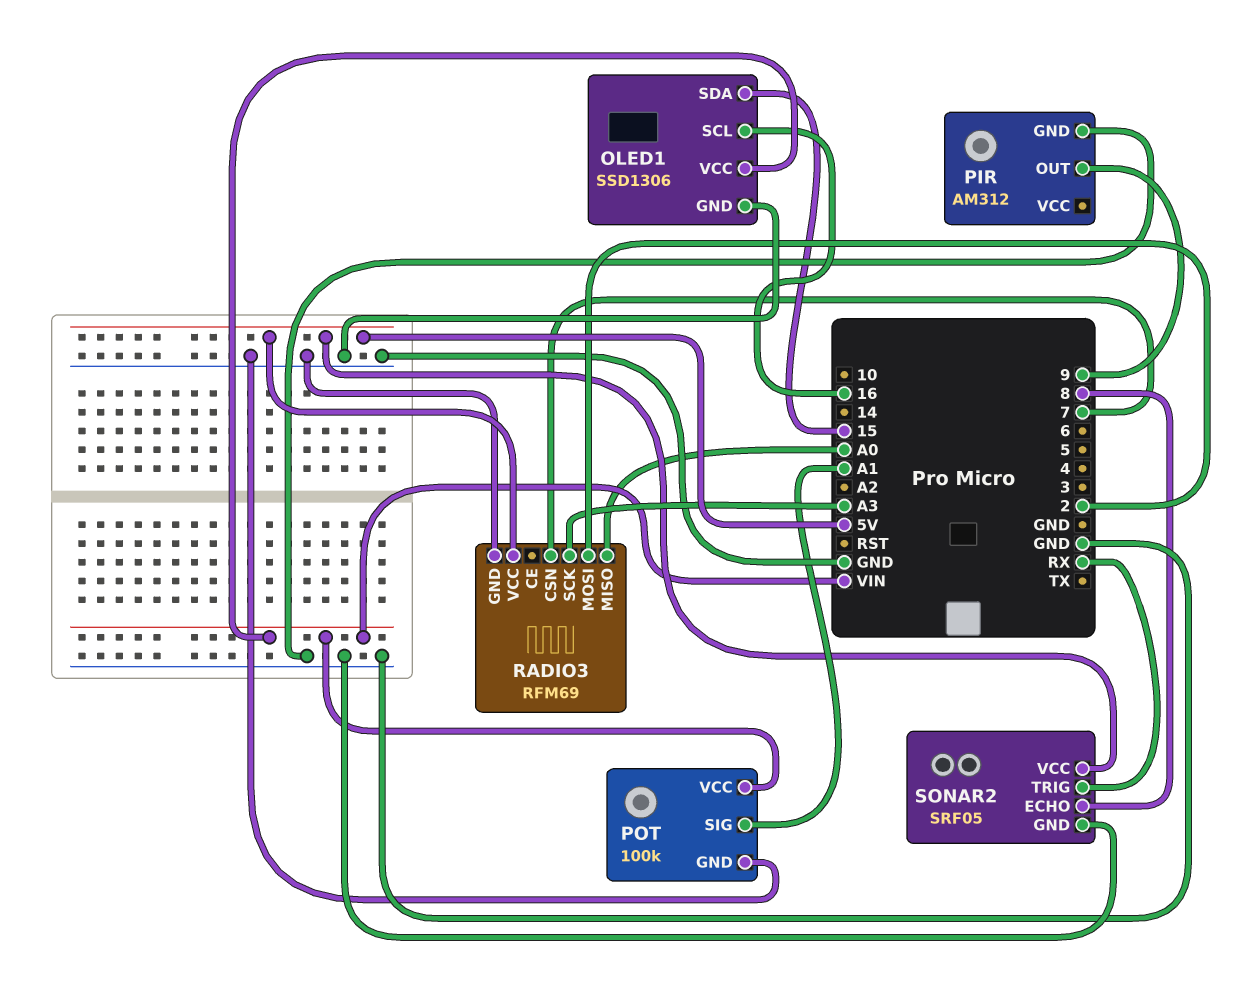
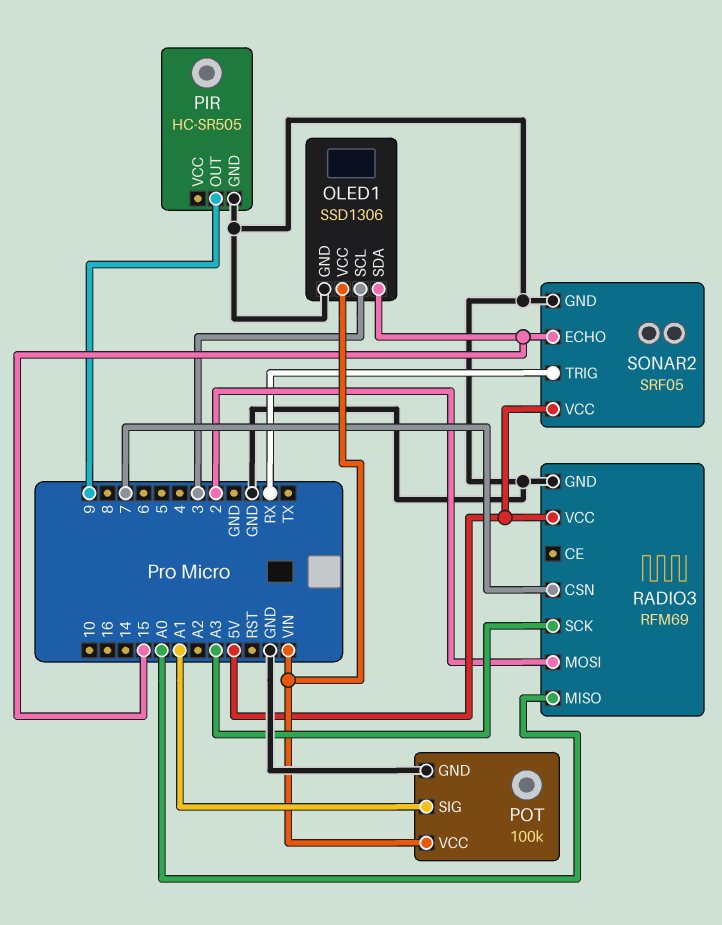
OLED1 pin SCL: 16 -> 3
PIR: AM312 -> HC-SR505
SONAR2 pin ECHO: 8 -> 15

